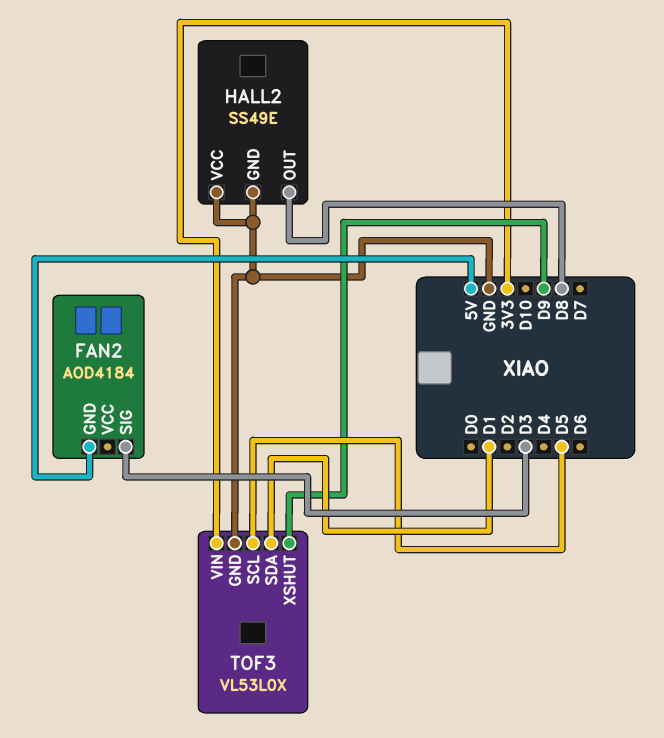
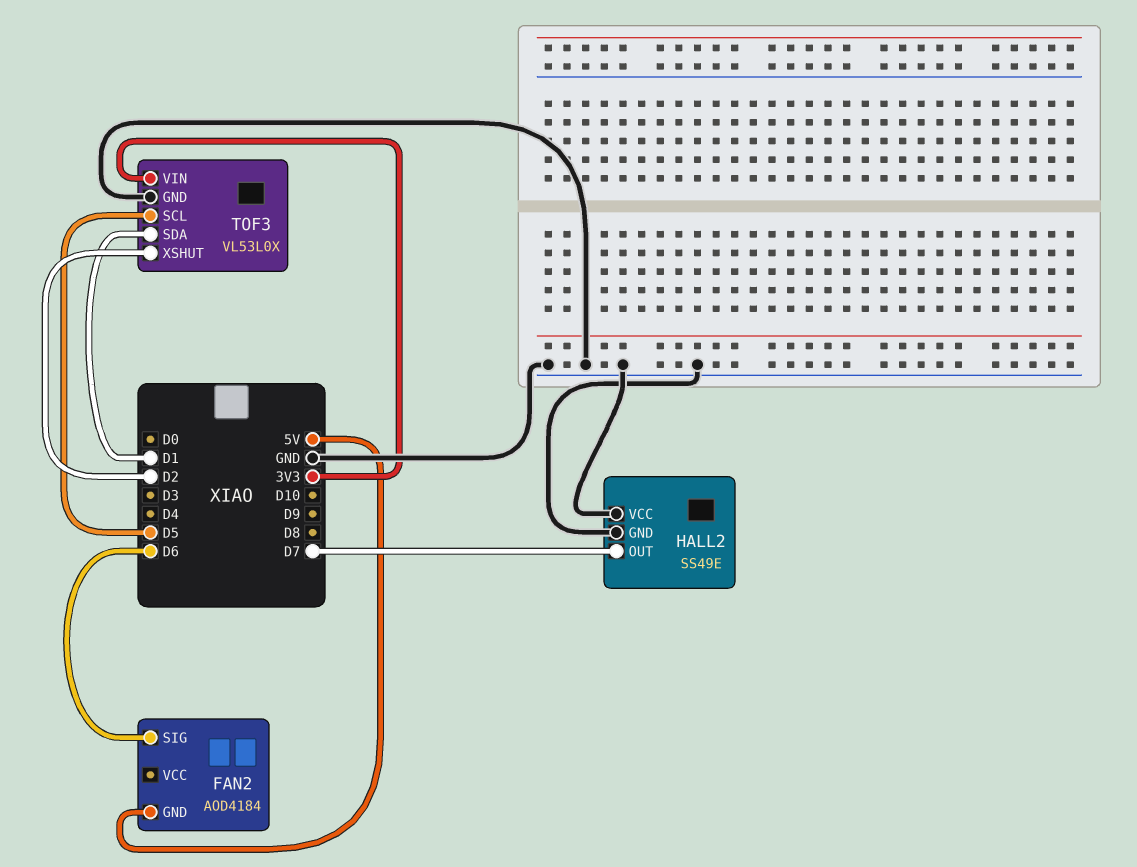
FAN2 pin SIG: D3 -> D6
HALL2 pin OUT: D8 -> D7
TOF3 pin XSHUT: D9 -> D2

